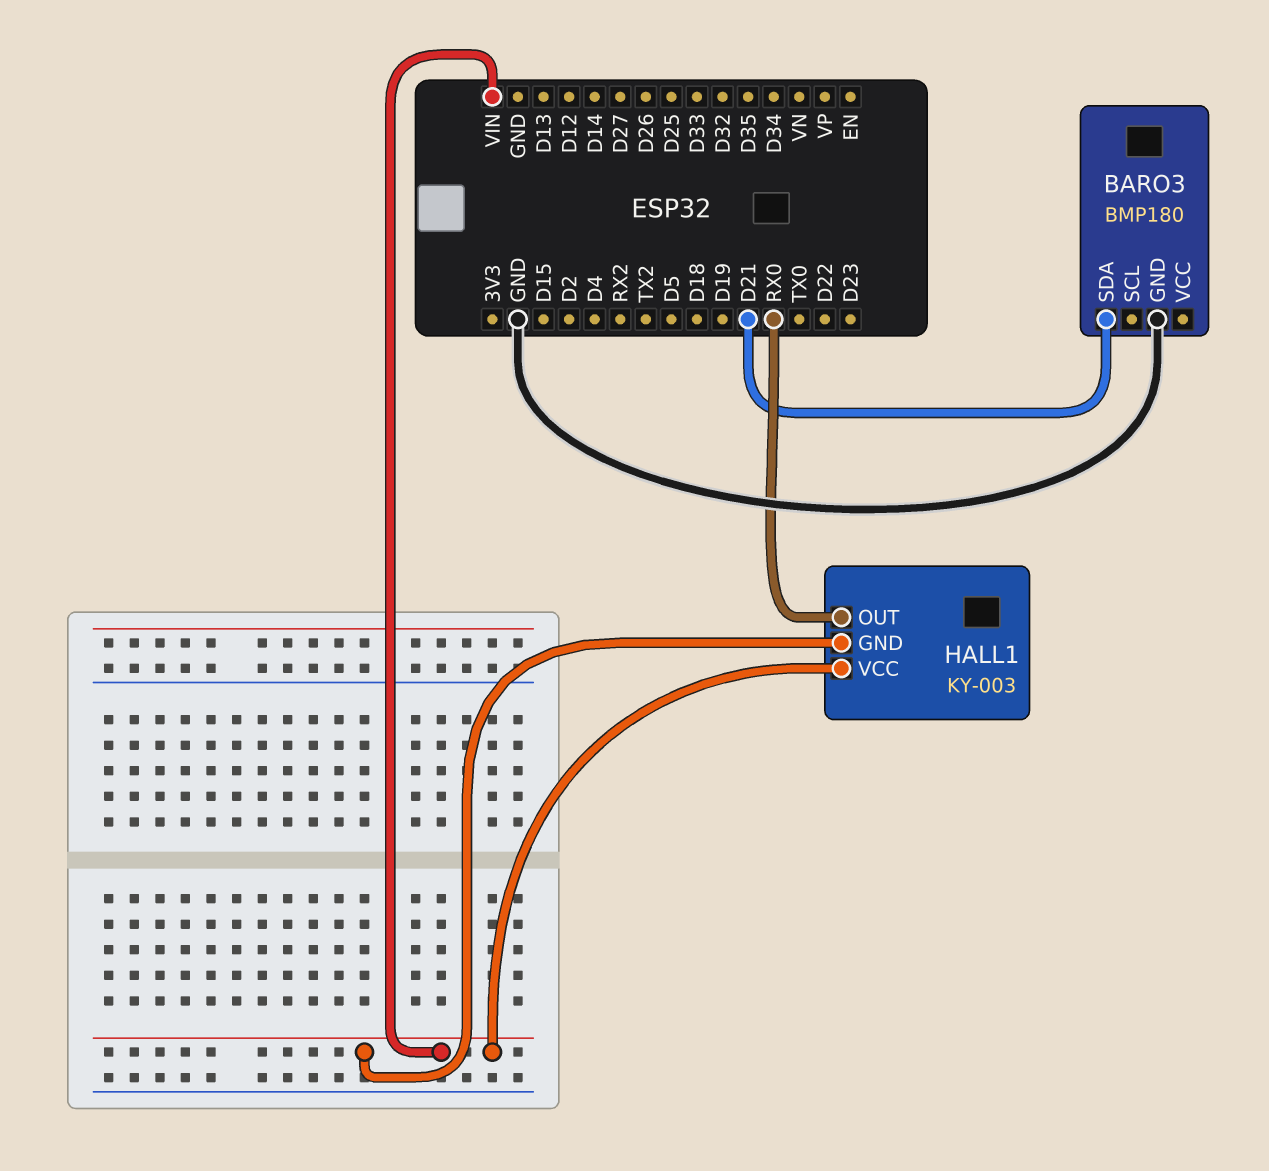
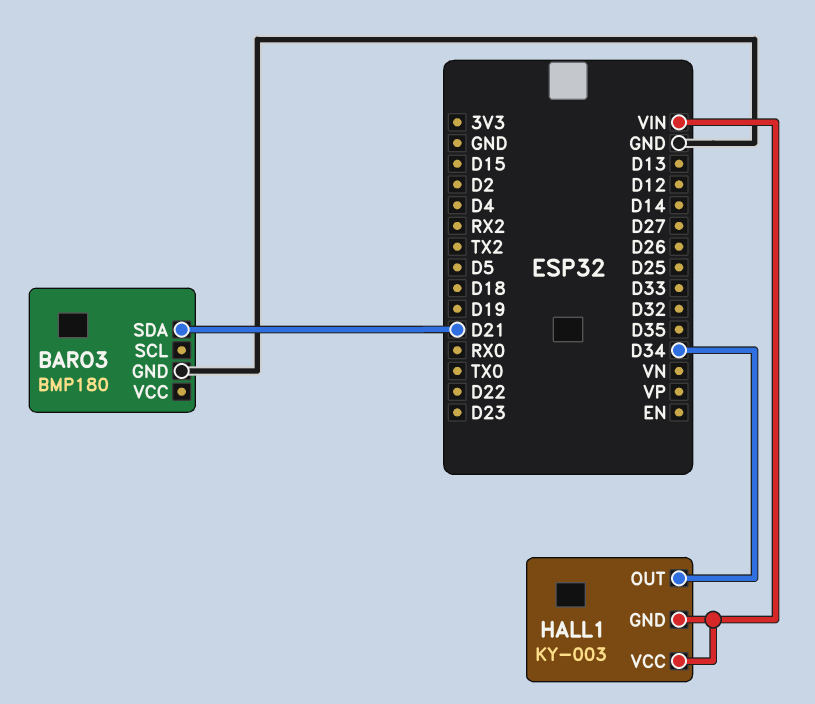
HALL1 pin OUT: RX0 -> D34

